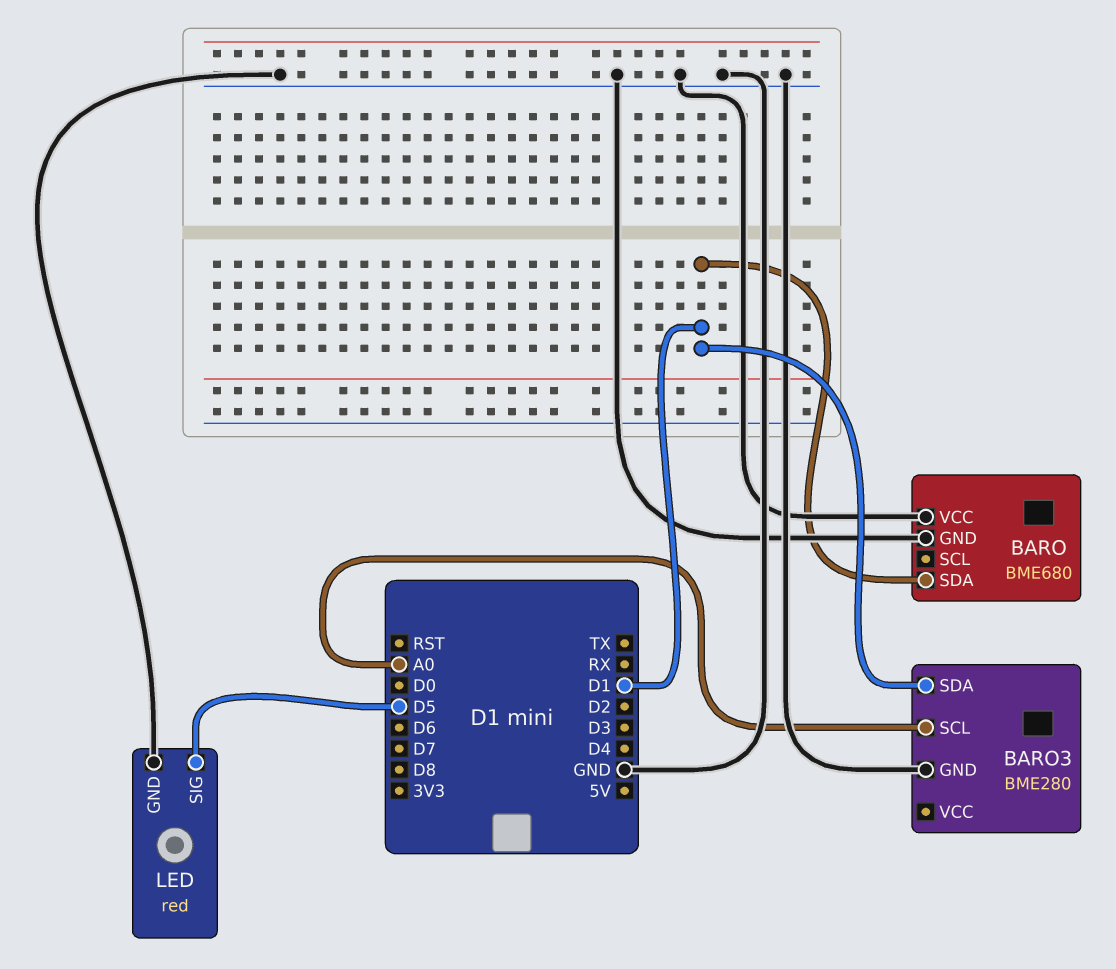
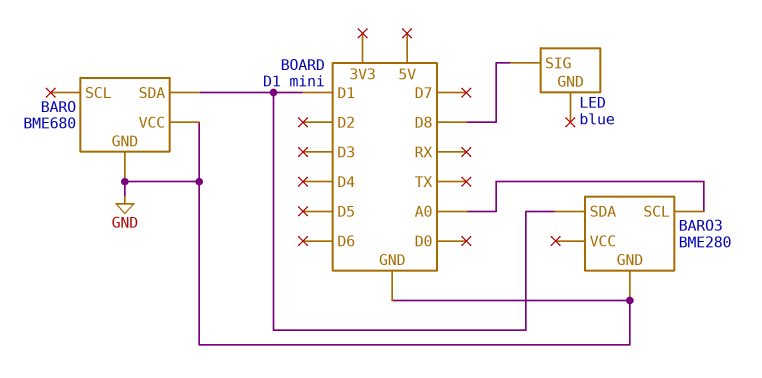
LED: red -> blue
LED pin GND: GND -> none
LED pin SIG: D5 -> D8

